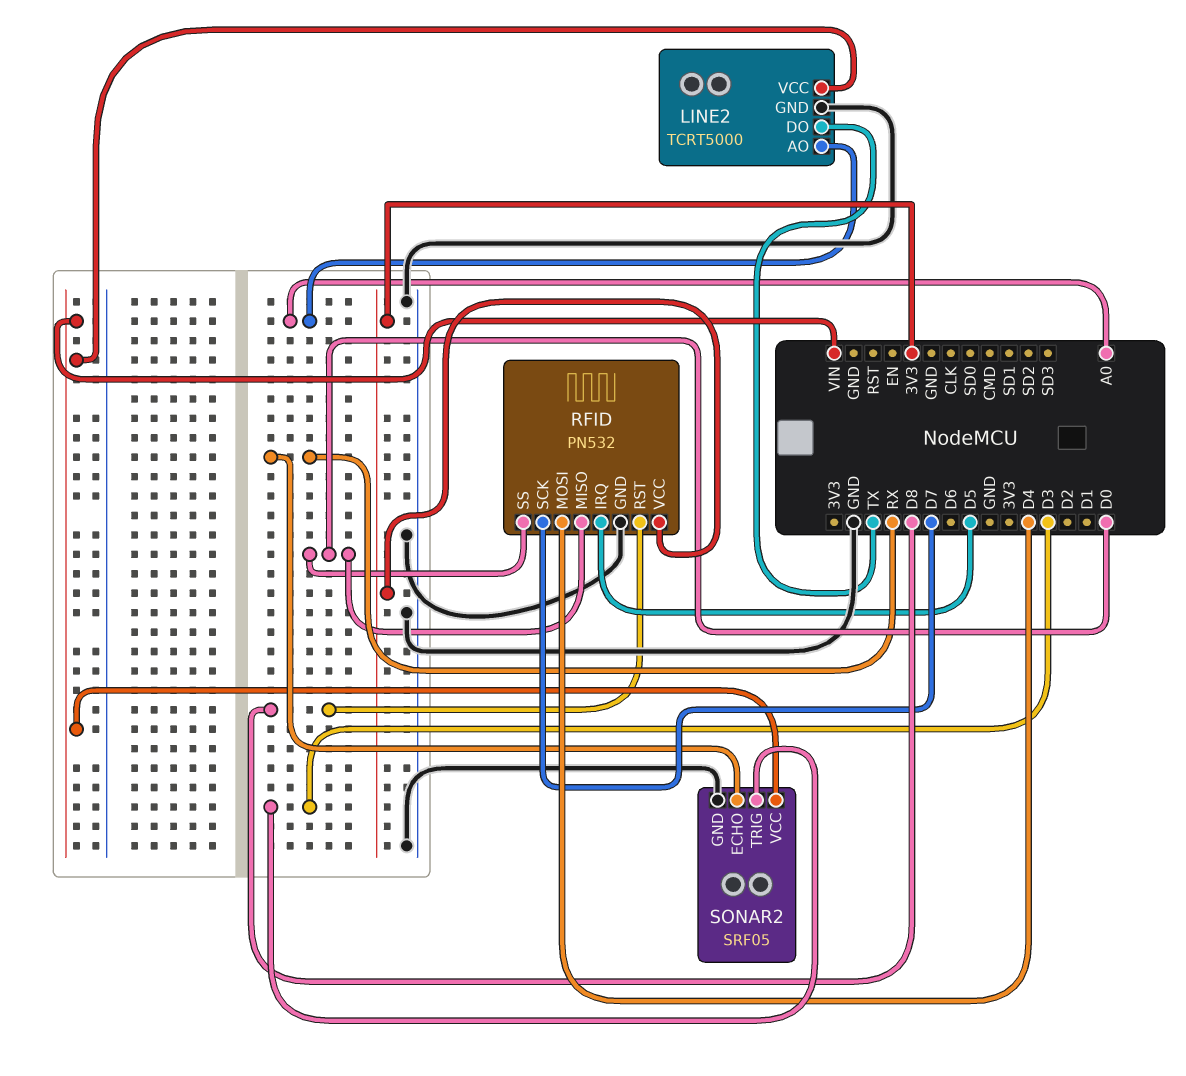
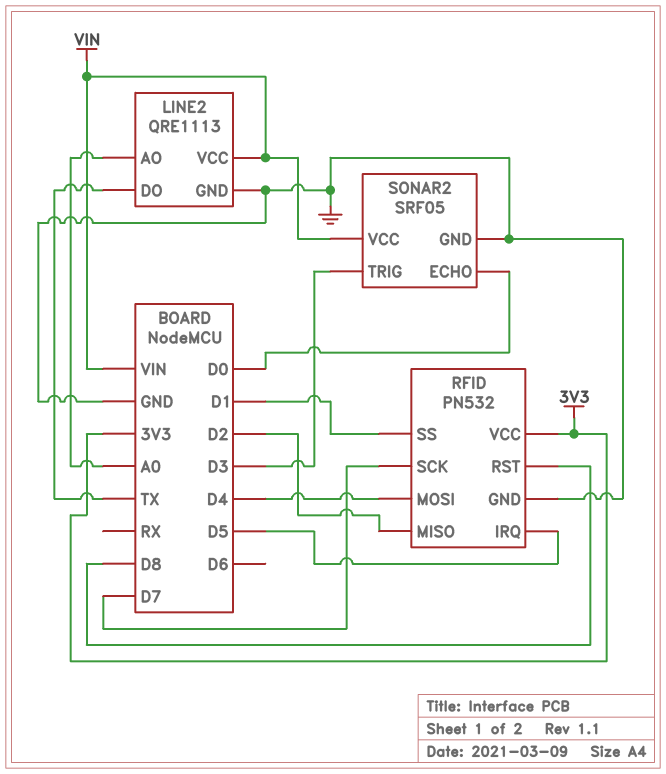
LINE2: TCRT5000 -> QRE1113
RFID pin MISO: D0 -> D2
RFID pin SS: D0 -> D1
SONAR2 pin ECHO: RX -> D0

